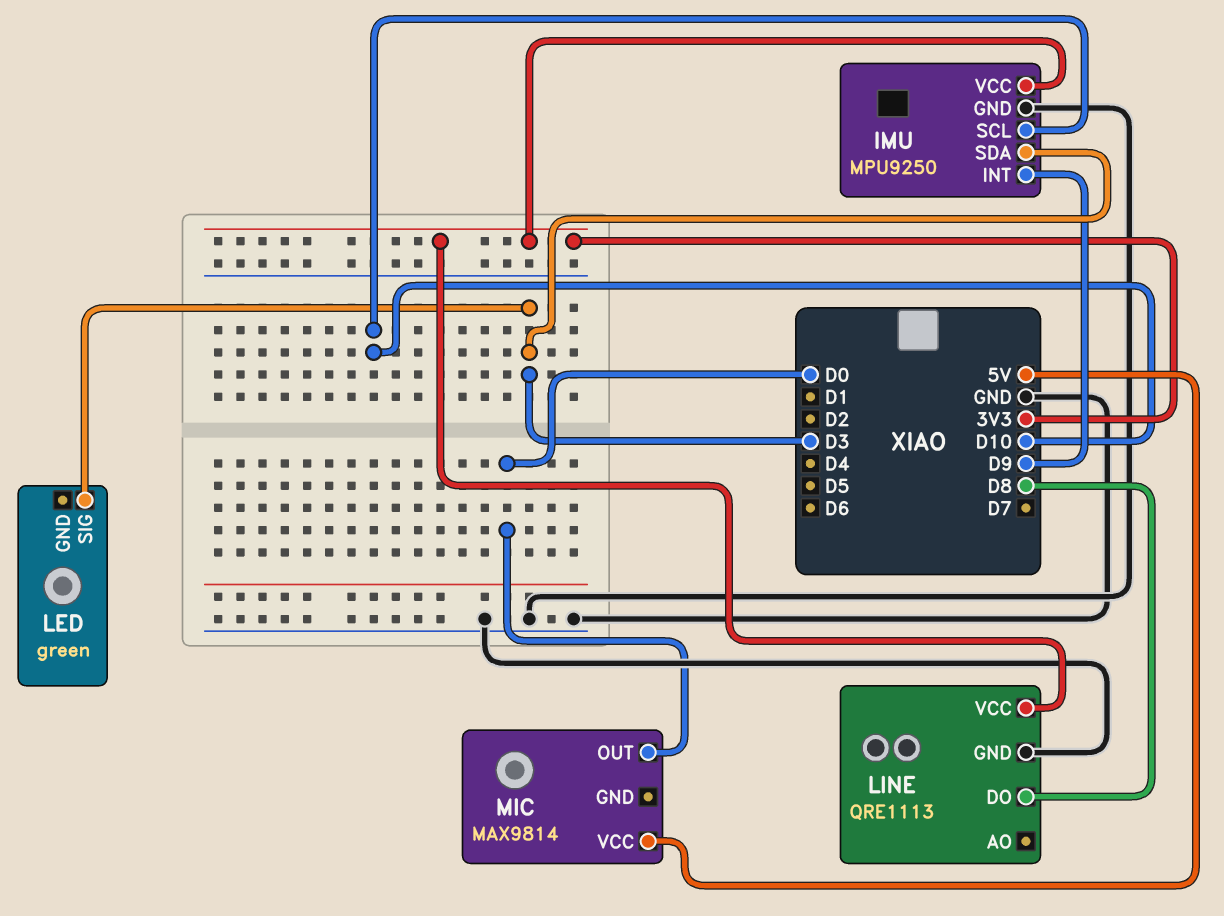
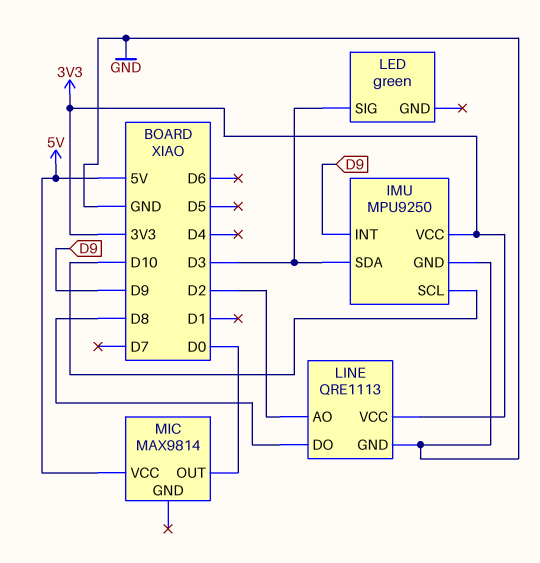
LINE pin AO: none -> D2

